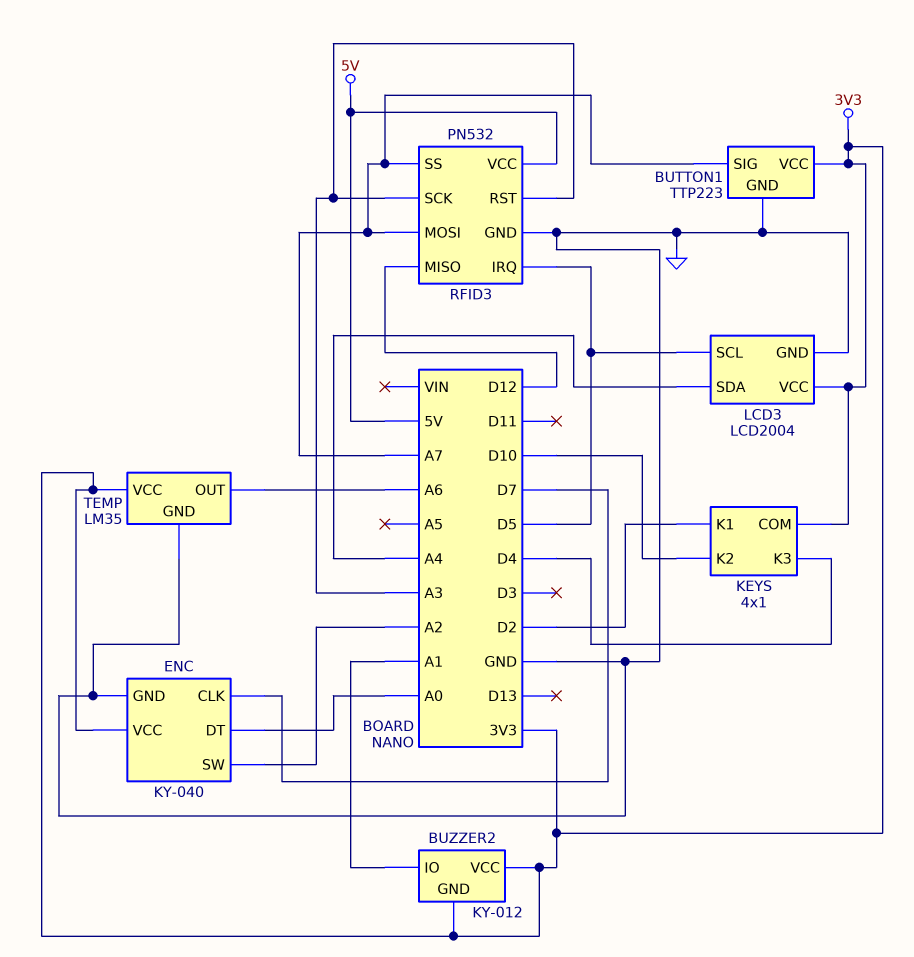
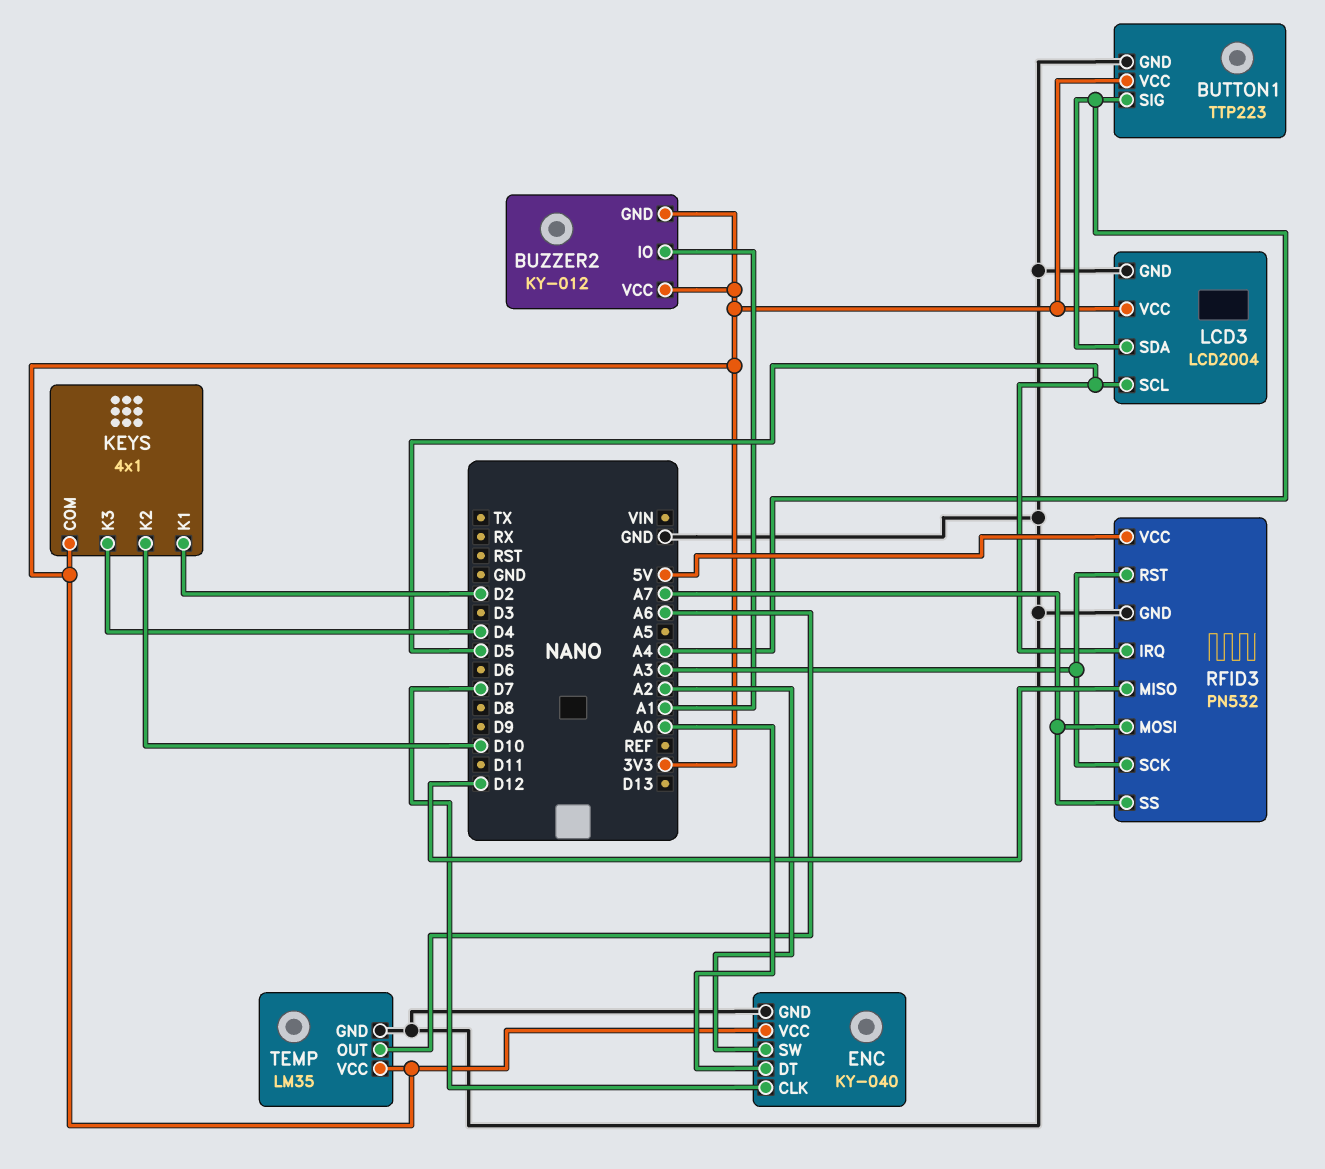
BUTTON1 pin SIG: A7 -> A4

